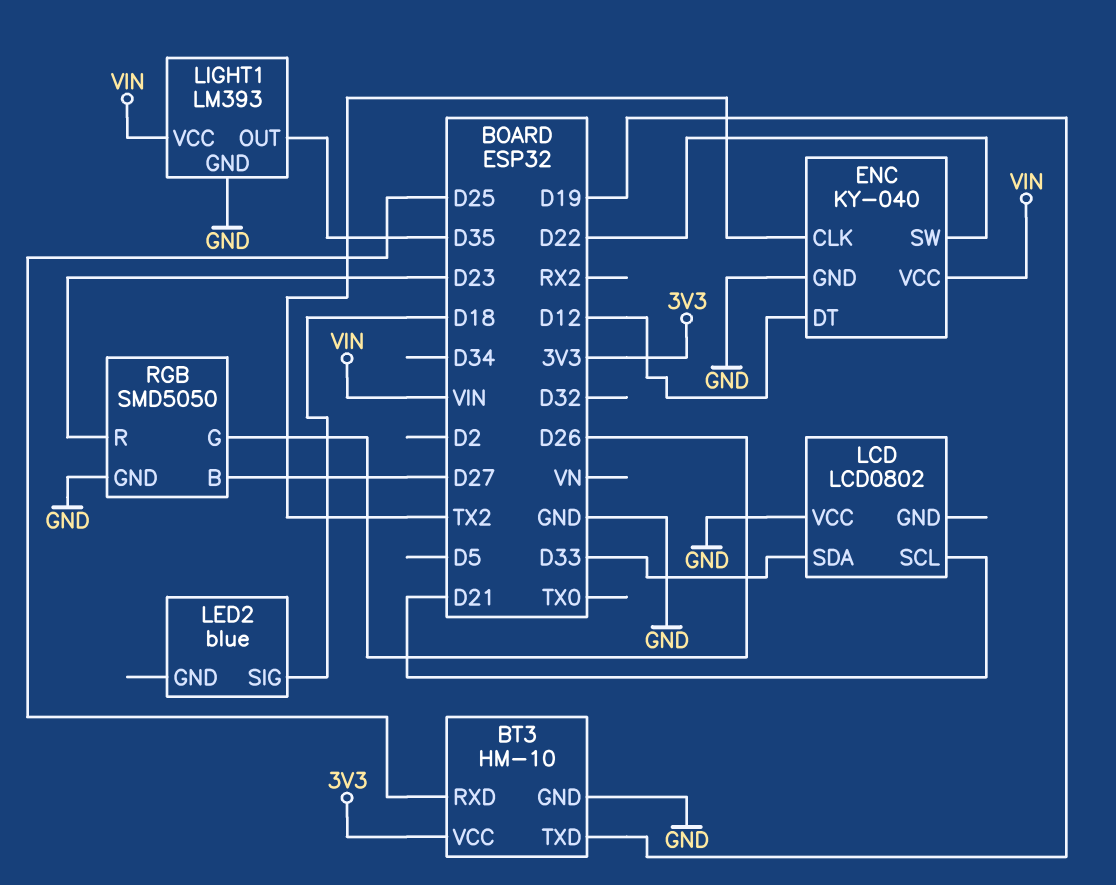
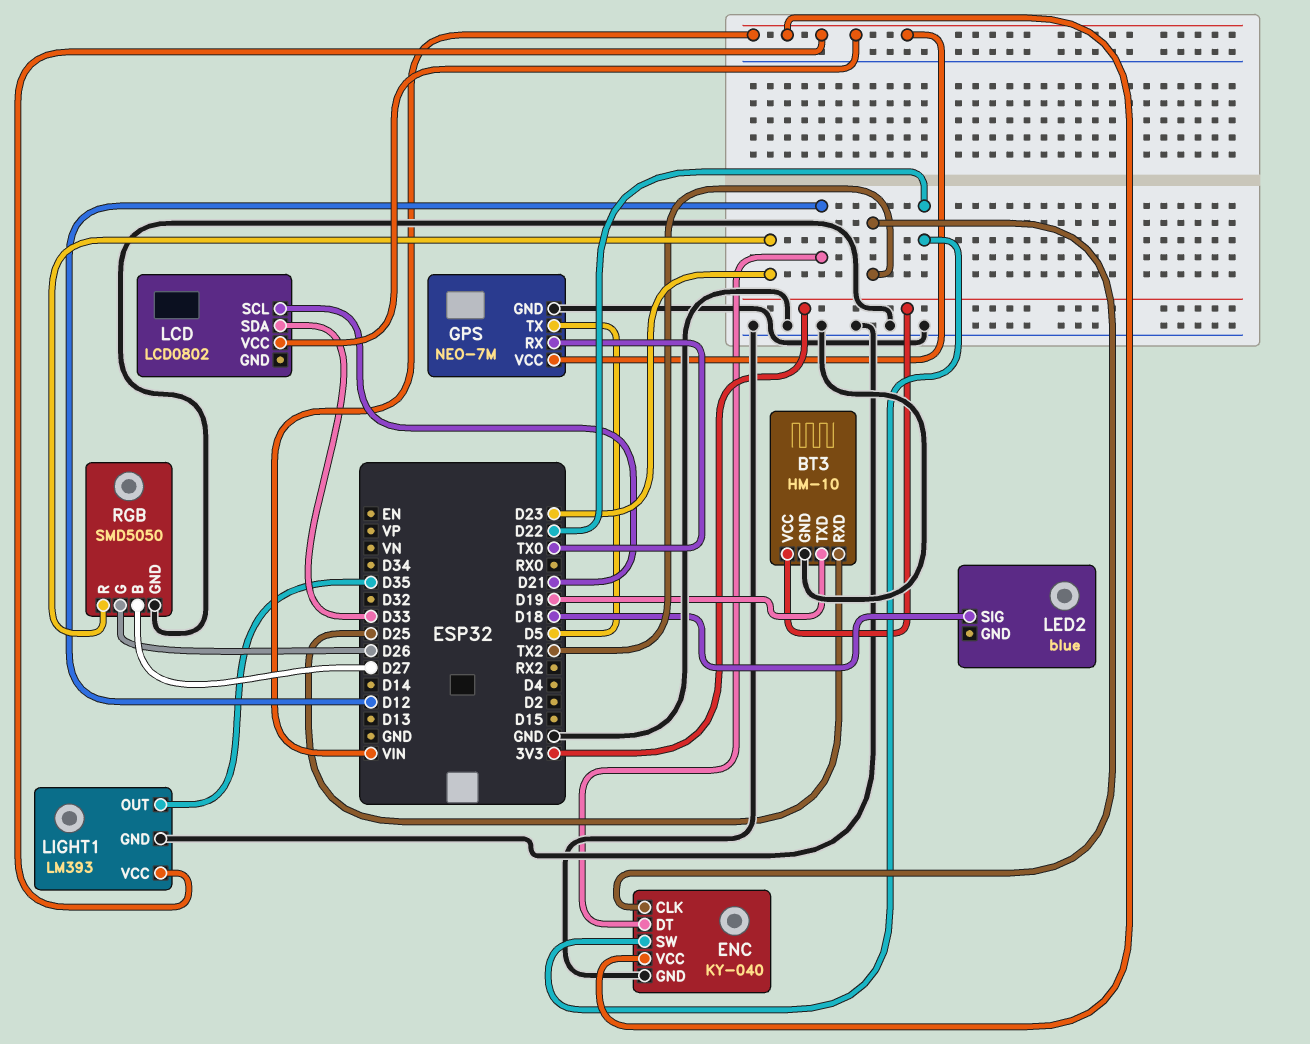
GPS: none -> NEO-7M
GPS pin GND: none -> GND
GPS pin RX: none -> TX0
GPS pin TX: none -> D5
GPS pin VCC: none -> VIN
LCD pin VCC: GND -> VIN

